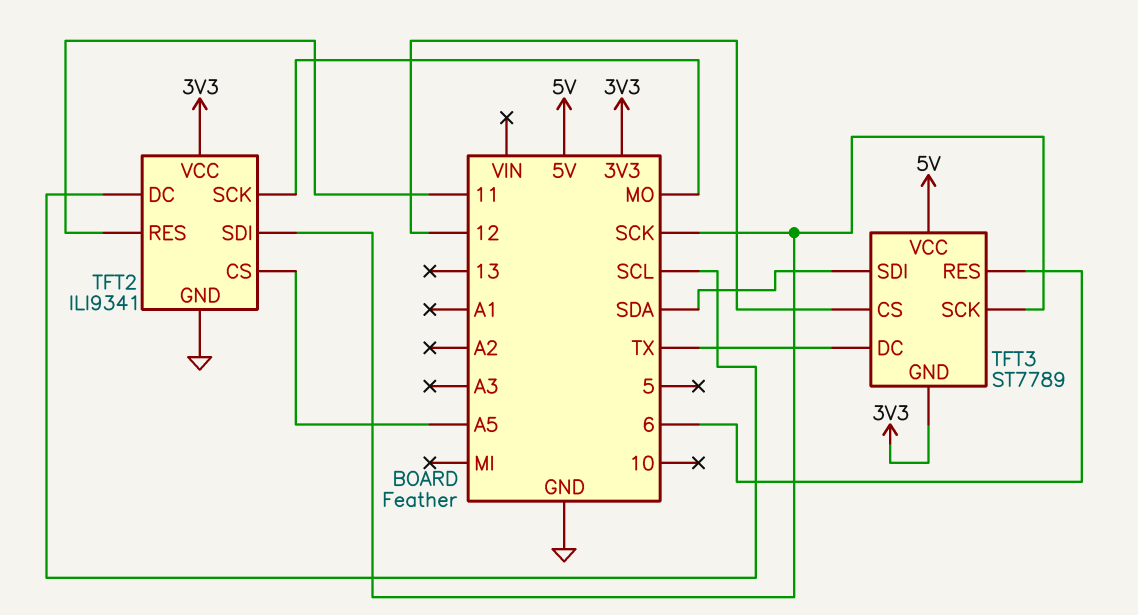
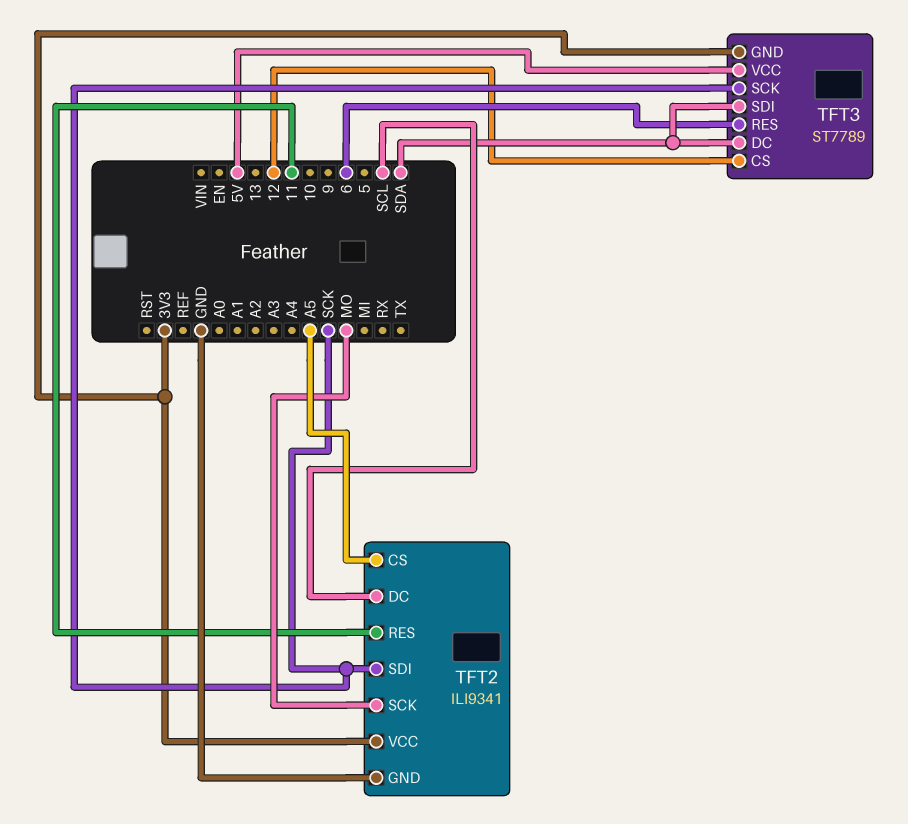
TFT3 pin DC: TX -> SDA

